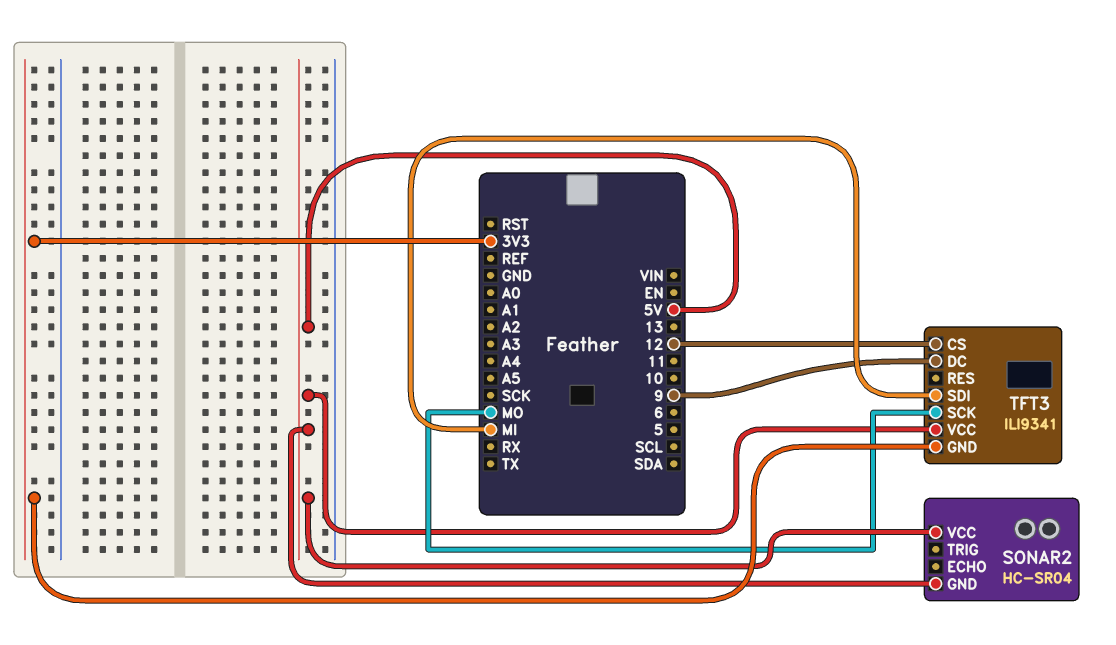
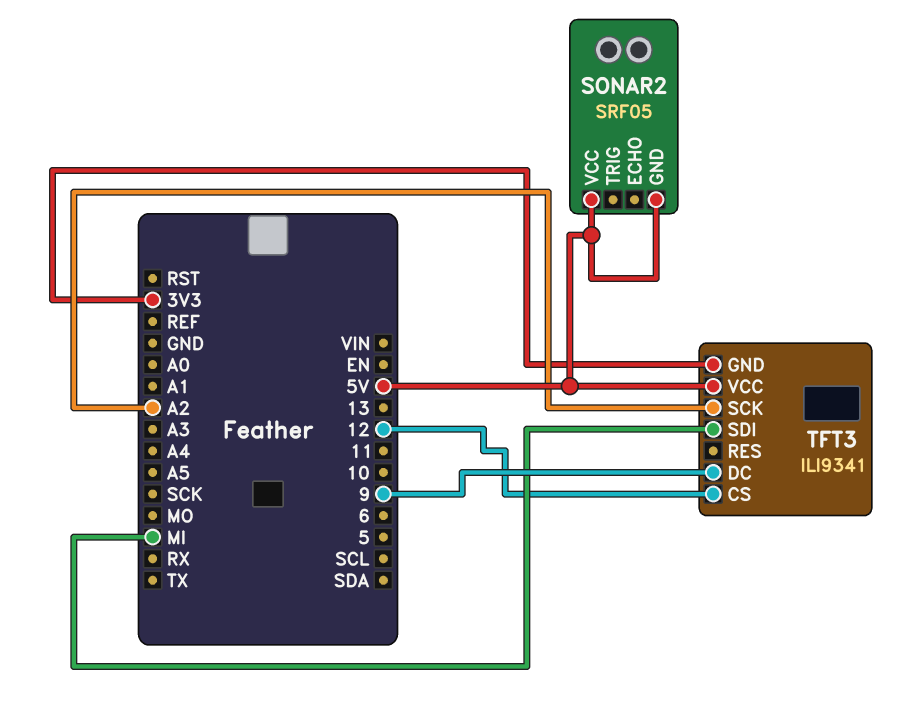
SONAR2: HC-SR04 -> SRF05
TFT3 pin SCK: MO -> A2

